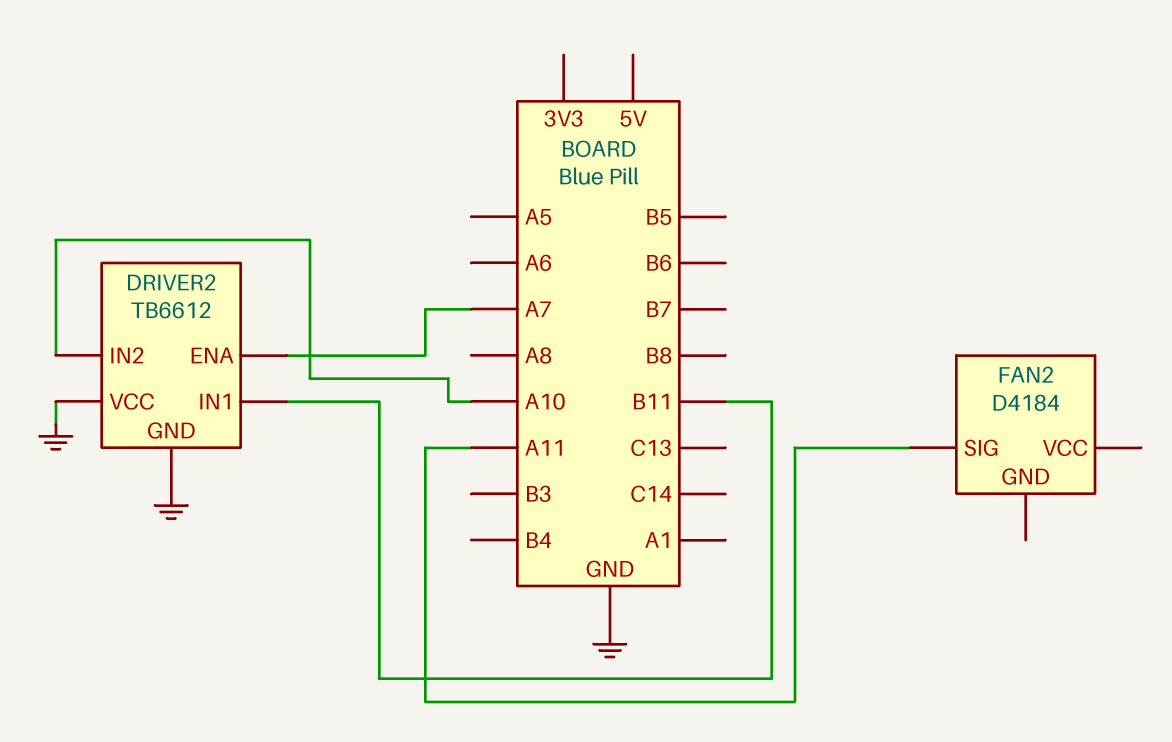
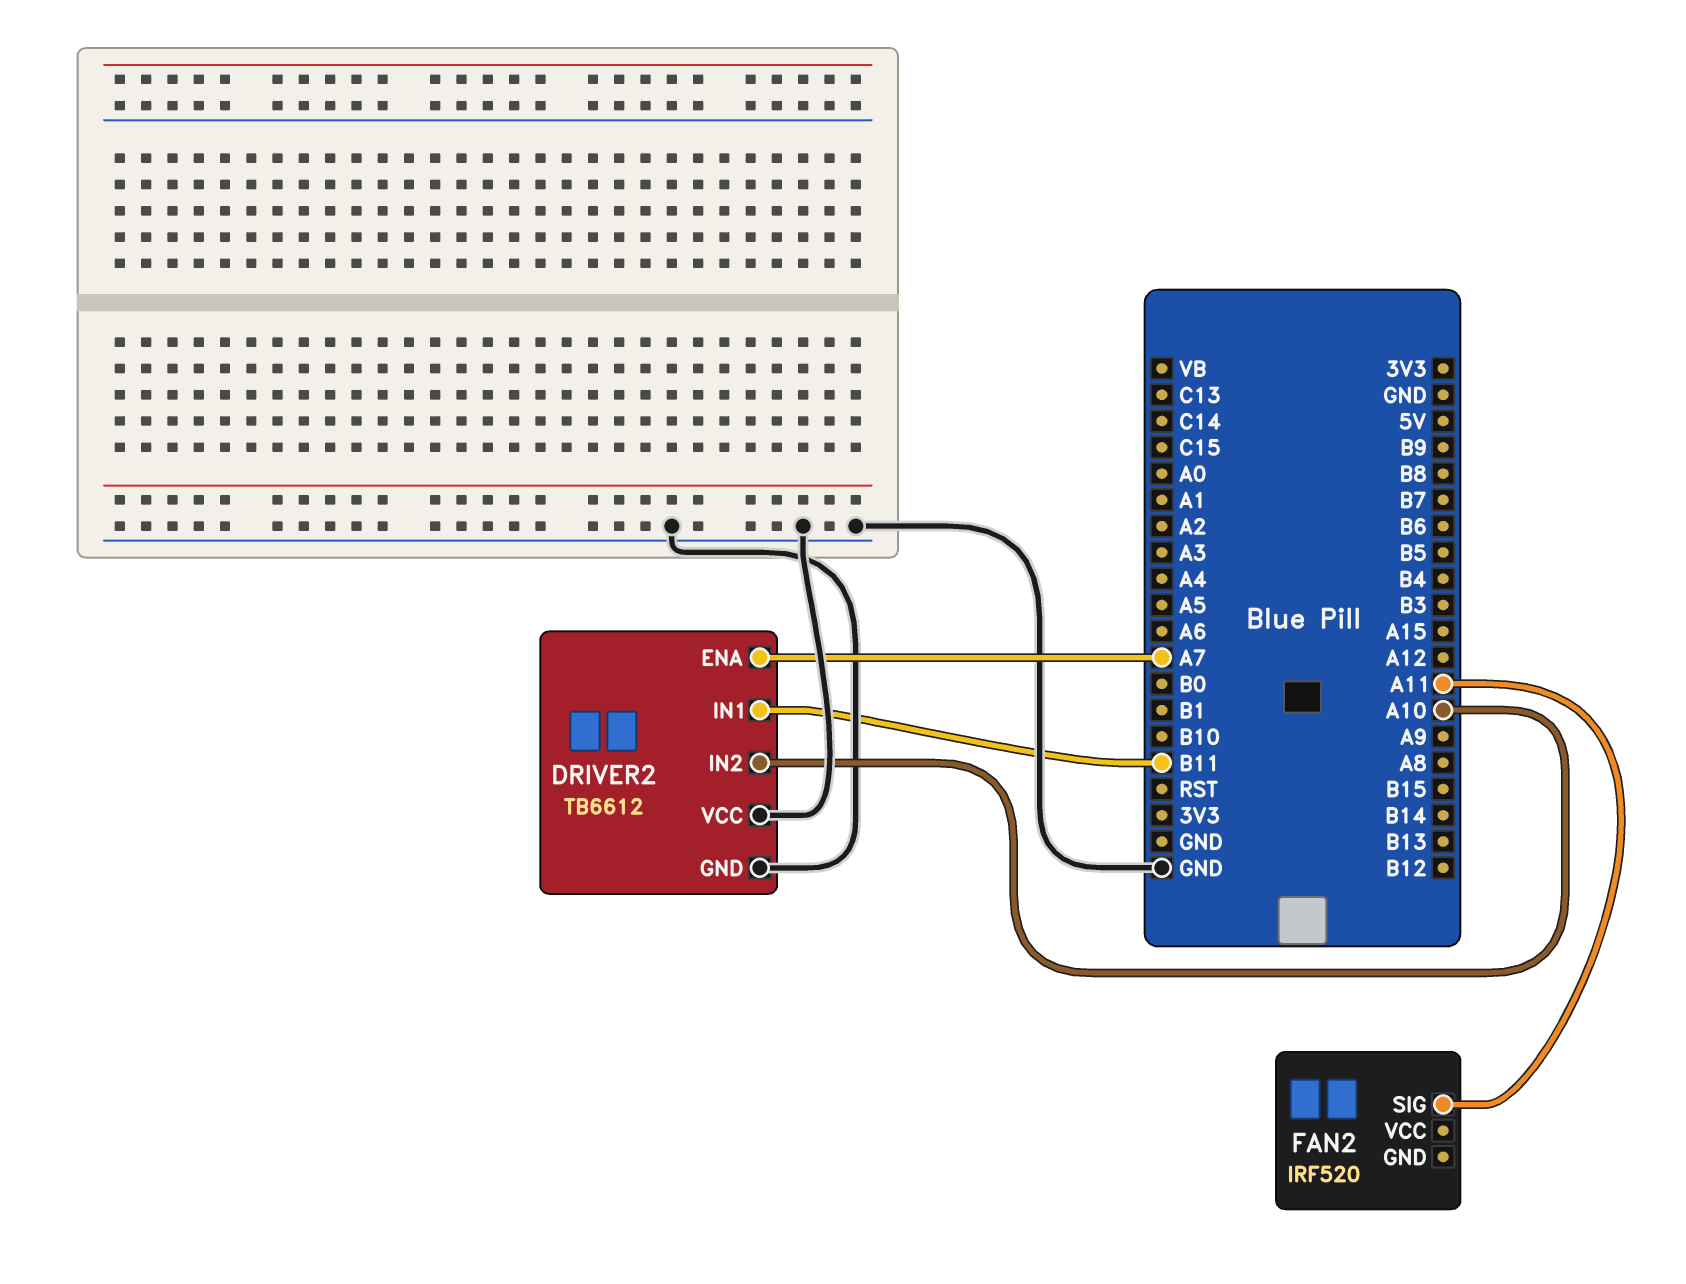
FAN2: D4184 -> IRF520

